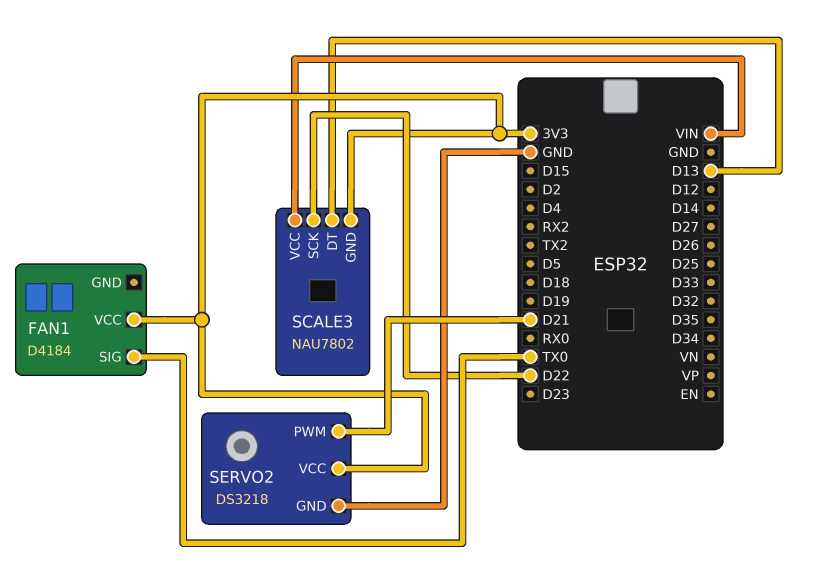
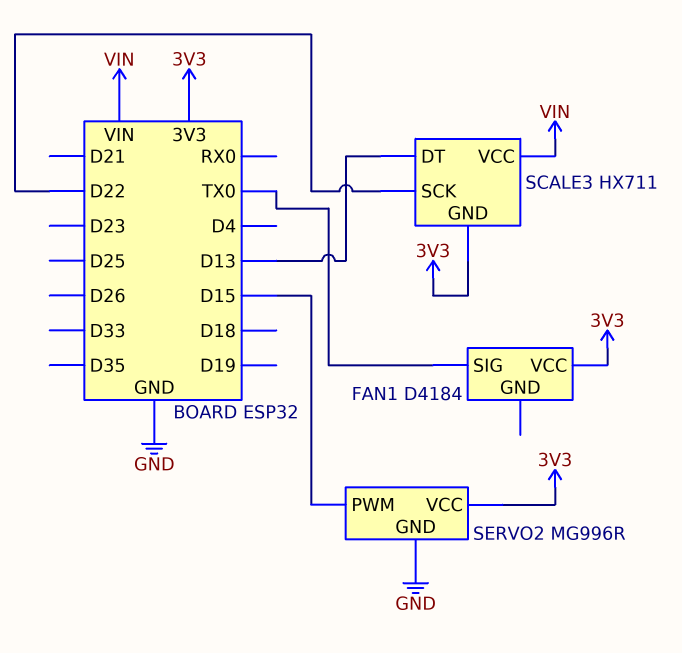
SCALE3: NAU7802 -> HX711
SERVO2: DS3218 -> MG996R
SERVO2 pin PWM: D21 -> D15

